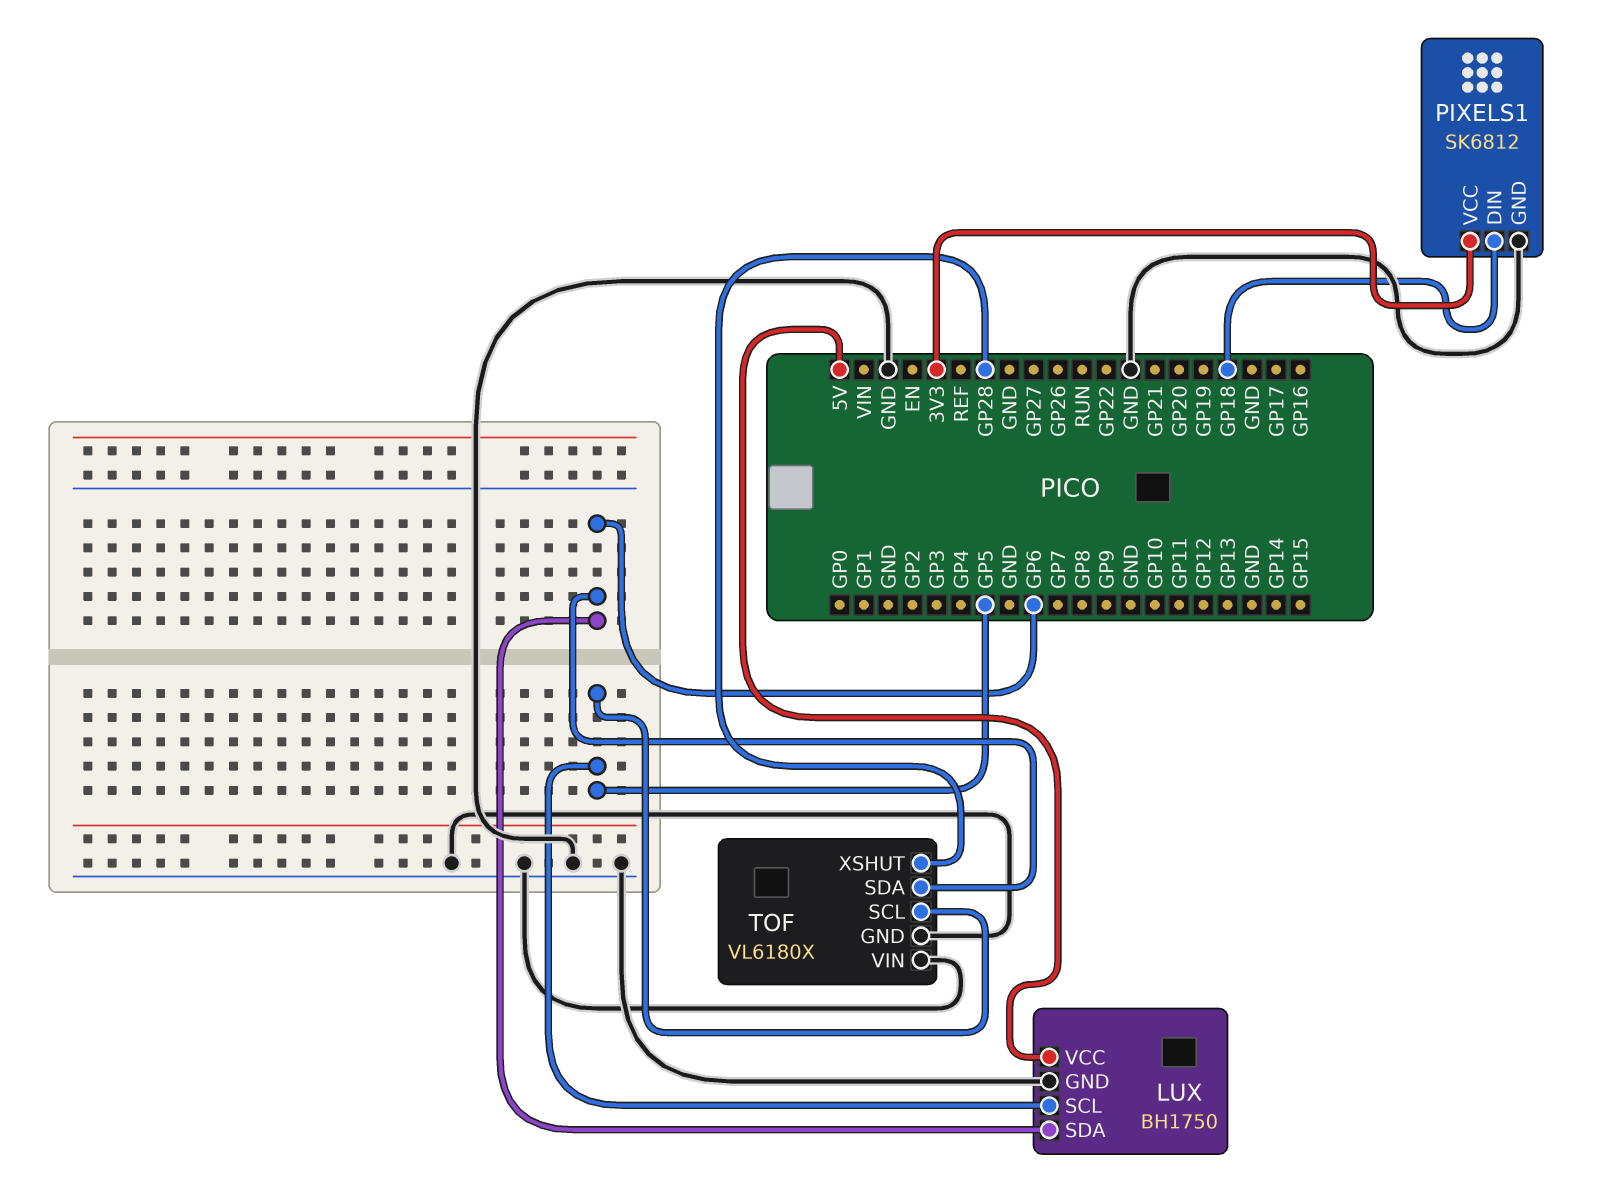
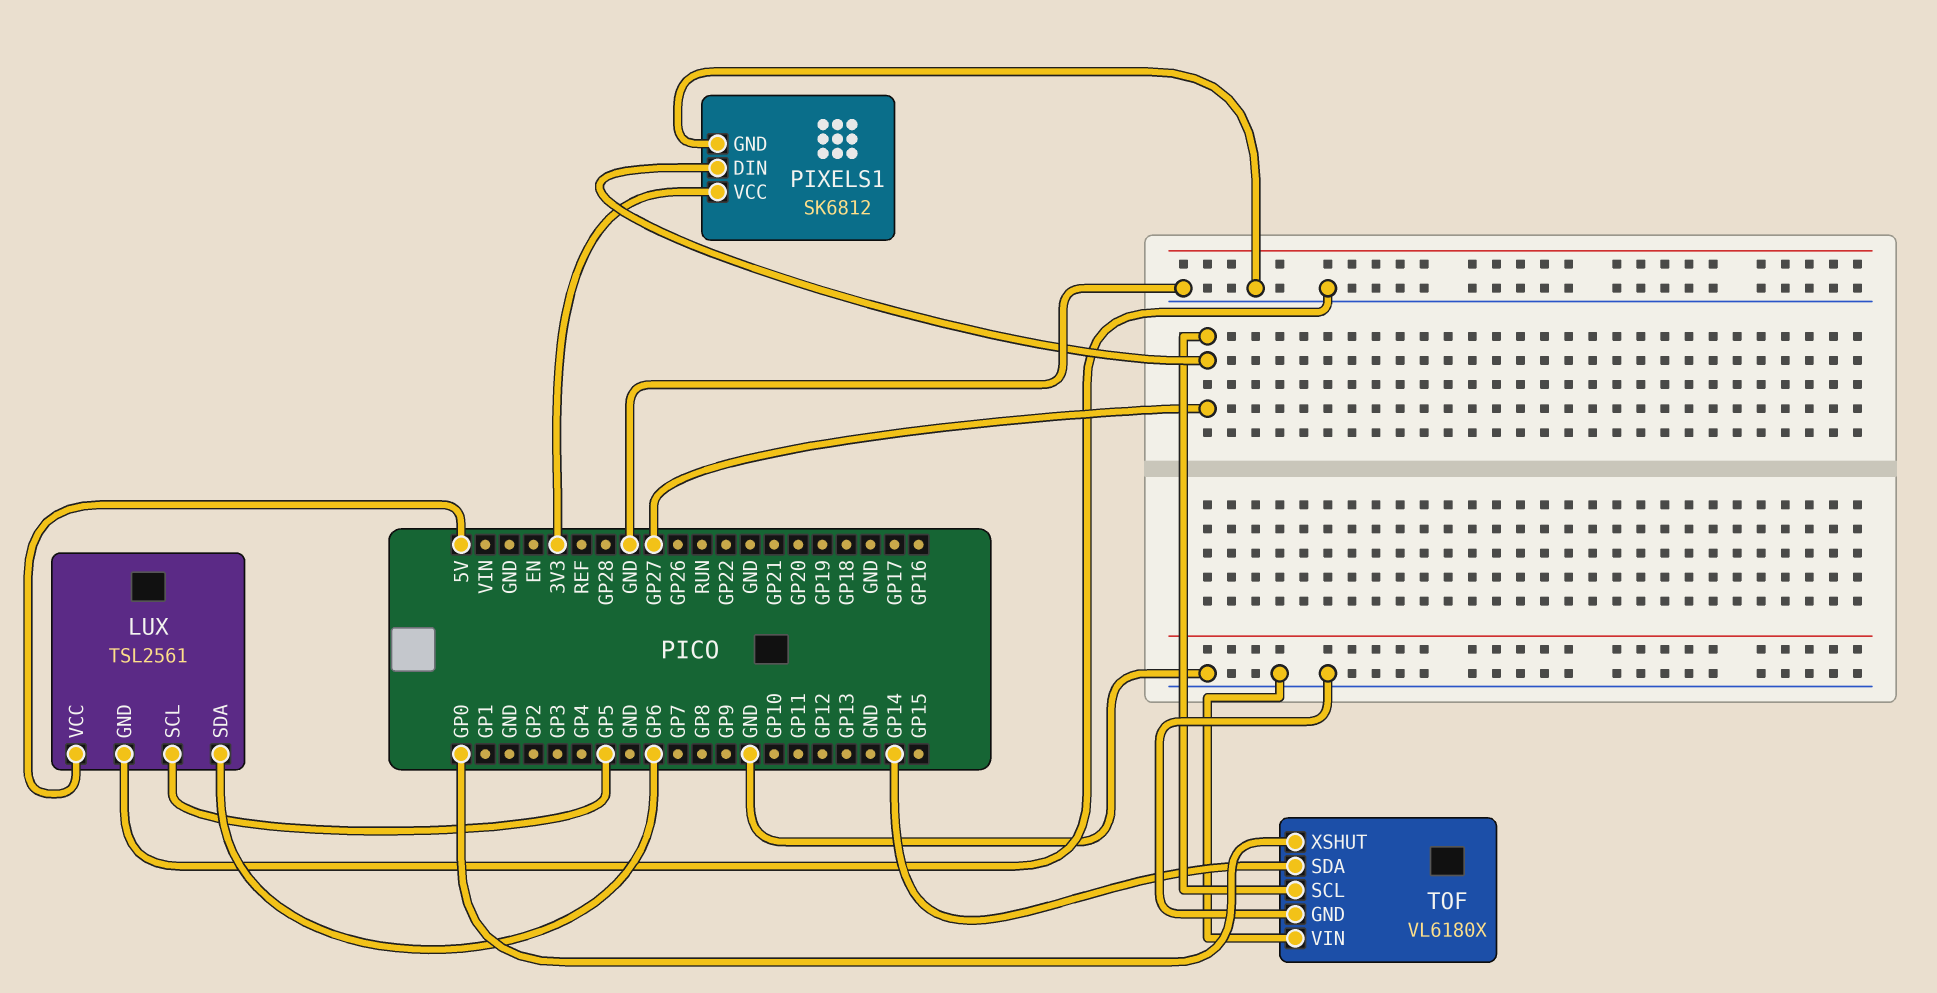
LUX: BH1750 -> TSL2561
PIXELS1 pin DIN: GP18 -> GP27
TOF pin SCL: GP5 -> GP27
TOF pin SDA: GP6 -> GP14
TOF pin XSHUT: GP28 -> GP0

